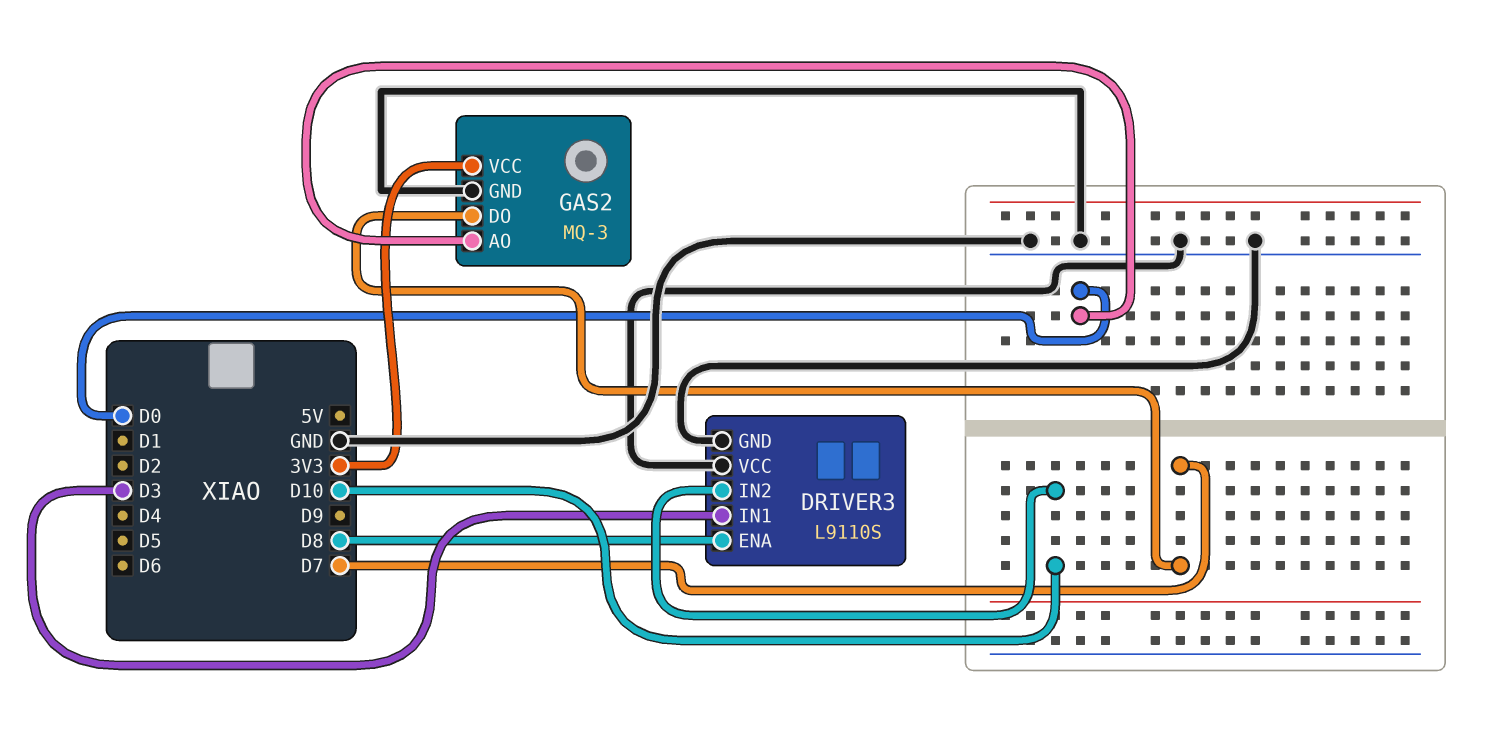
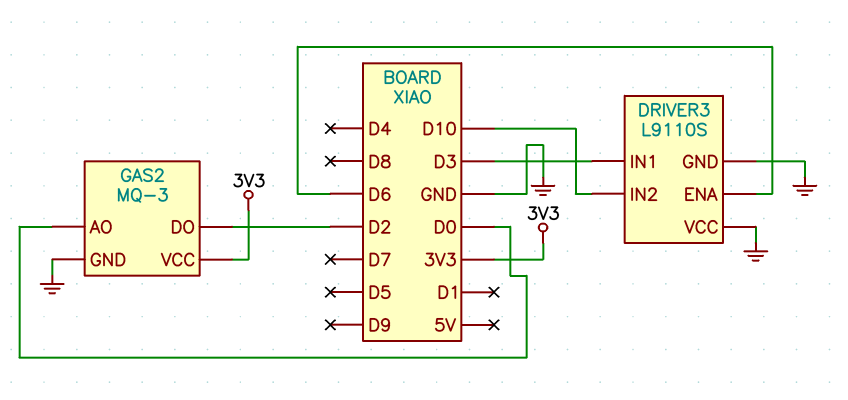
DRIVER3 pin ENA: D8 -> D6
GAS2 pin DO: D7 -> D2

